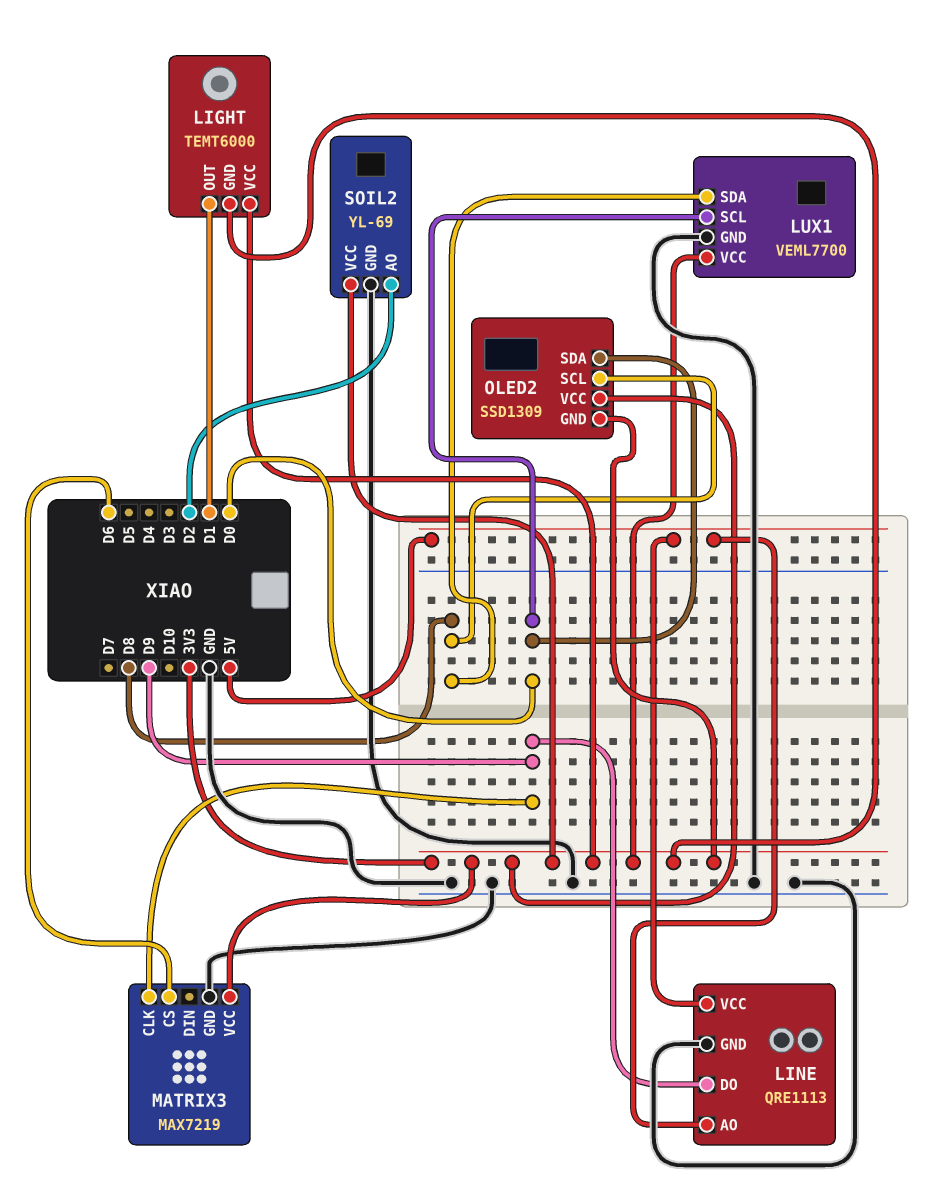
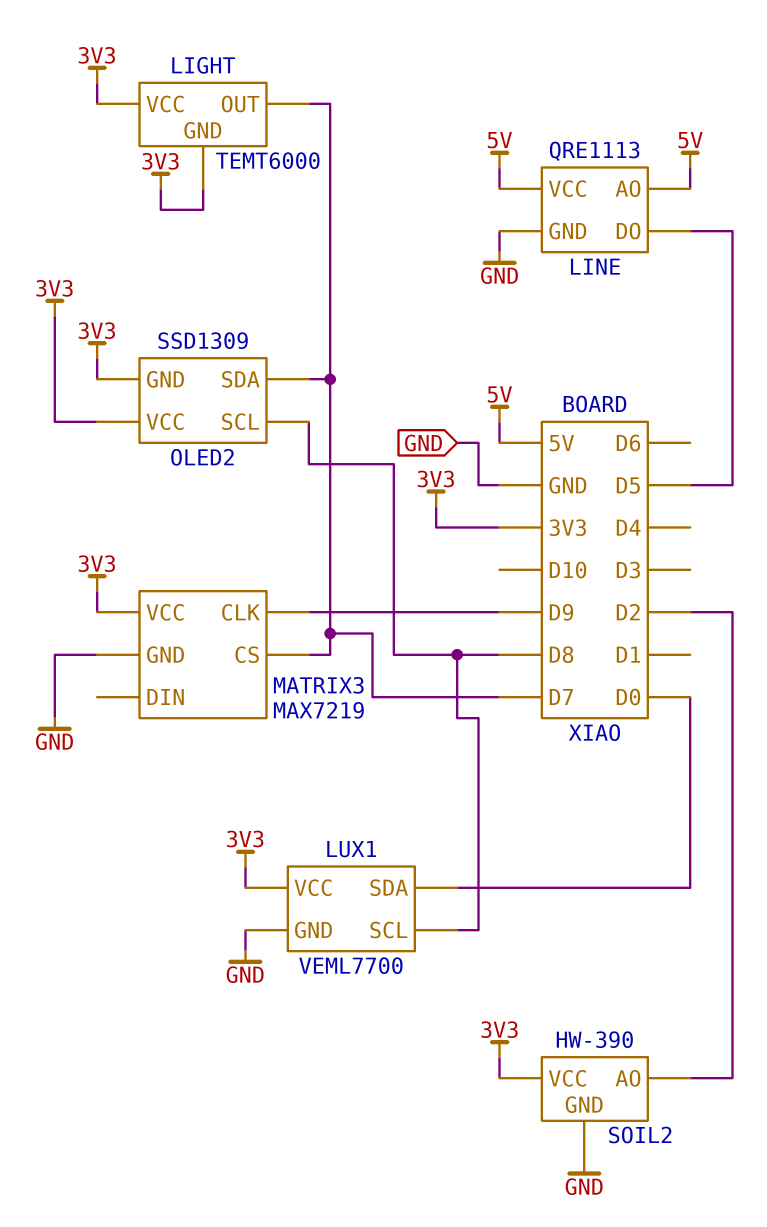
LIGHT pin OUT: D1 -> D7
LINE pin DO: D9 -> D5
LUX1 pin SCL: D0 -> D8
LUX1 pin SDA: D8 -> D0
MATRIX3 pin CS: D6 -> D7
OLED2 pin SDA: D0 -> D7
SOIL2: YL-69 -> HW-390

